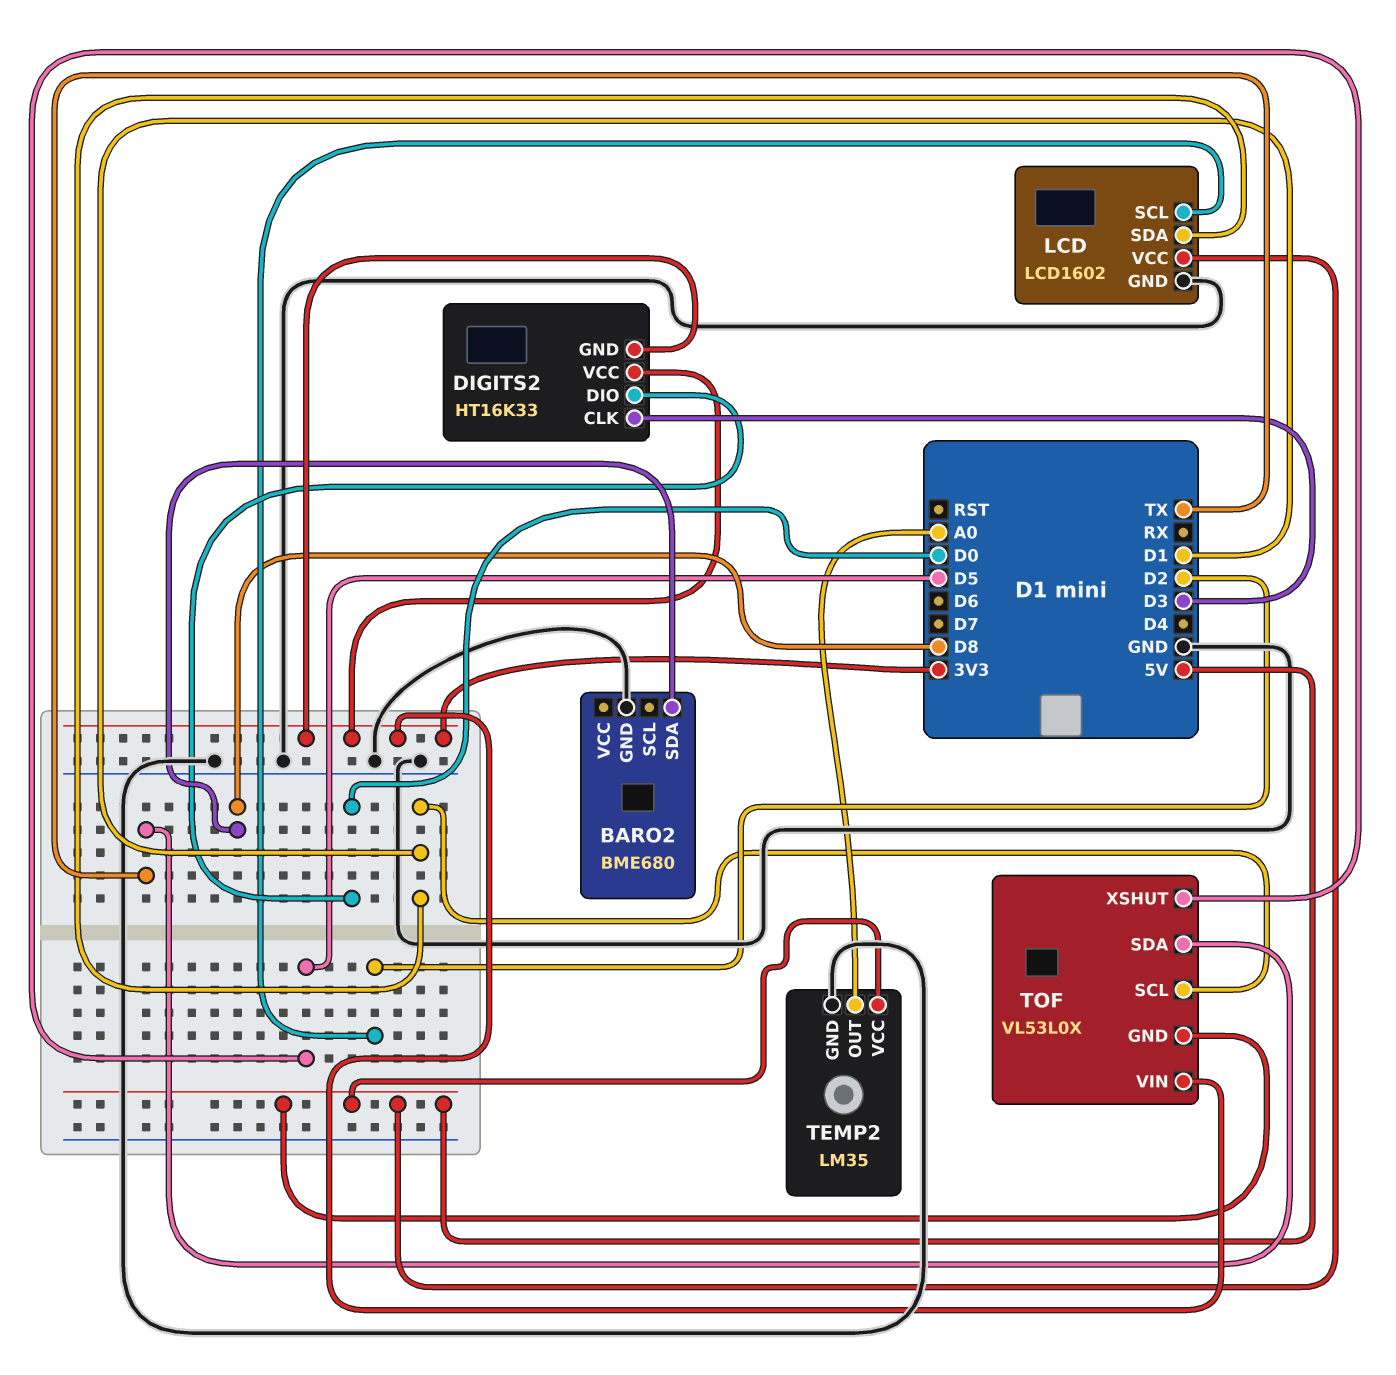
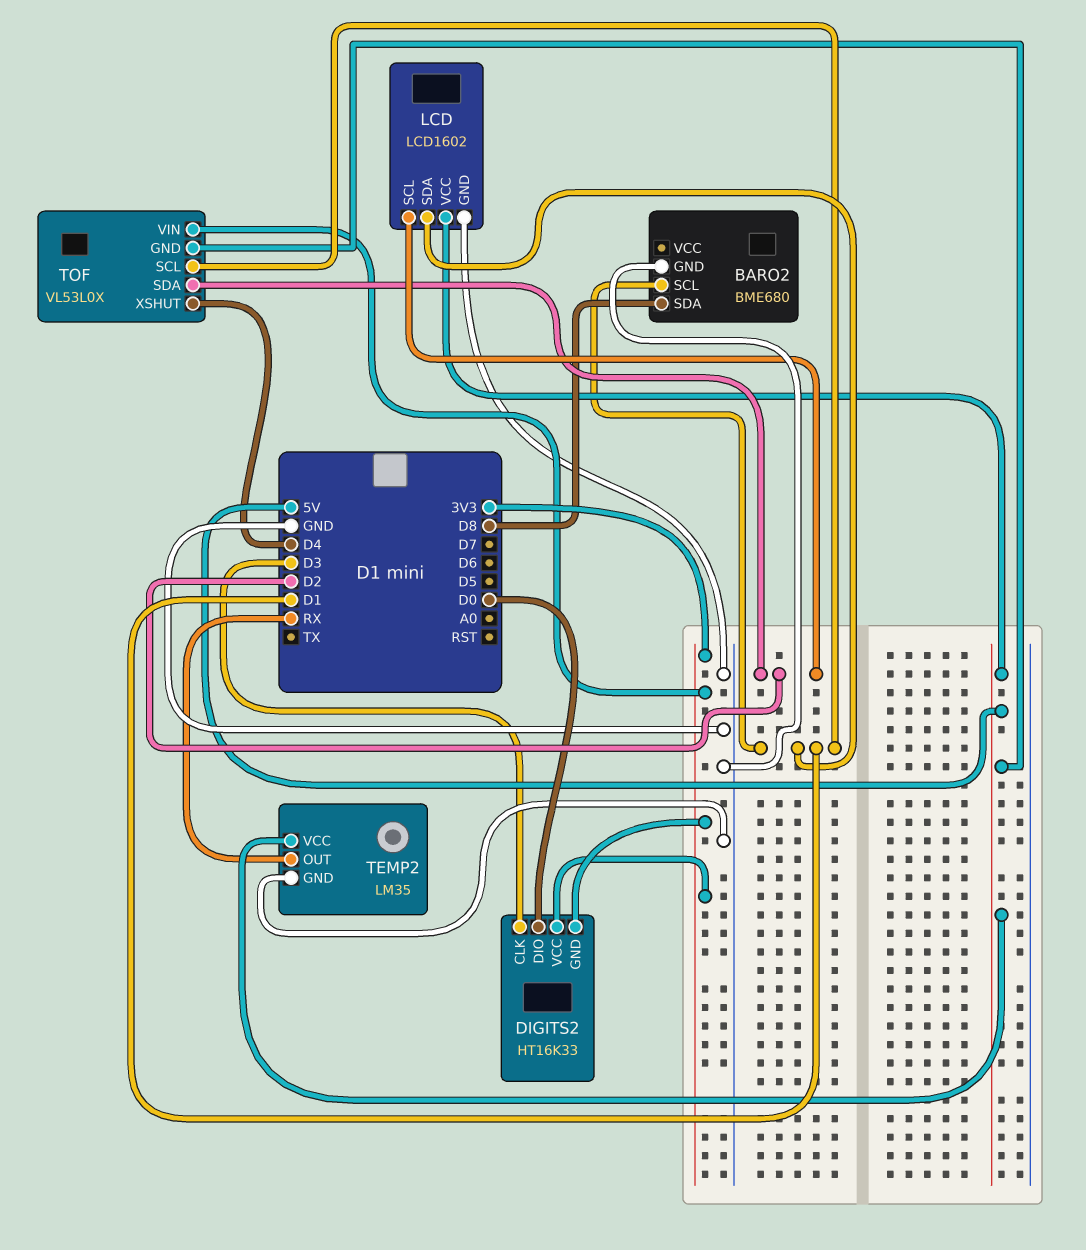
BARO2 pin SCL: none -> D1
TEMP2 pin OUT: A0 -> RX
TOF pin SDA: TX -> D2
TOF pin XSHUT: D5 -> D4

